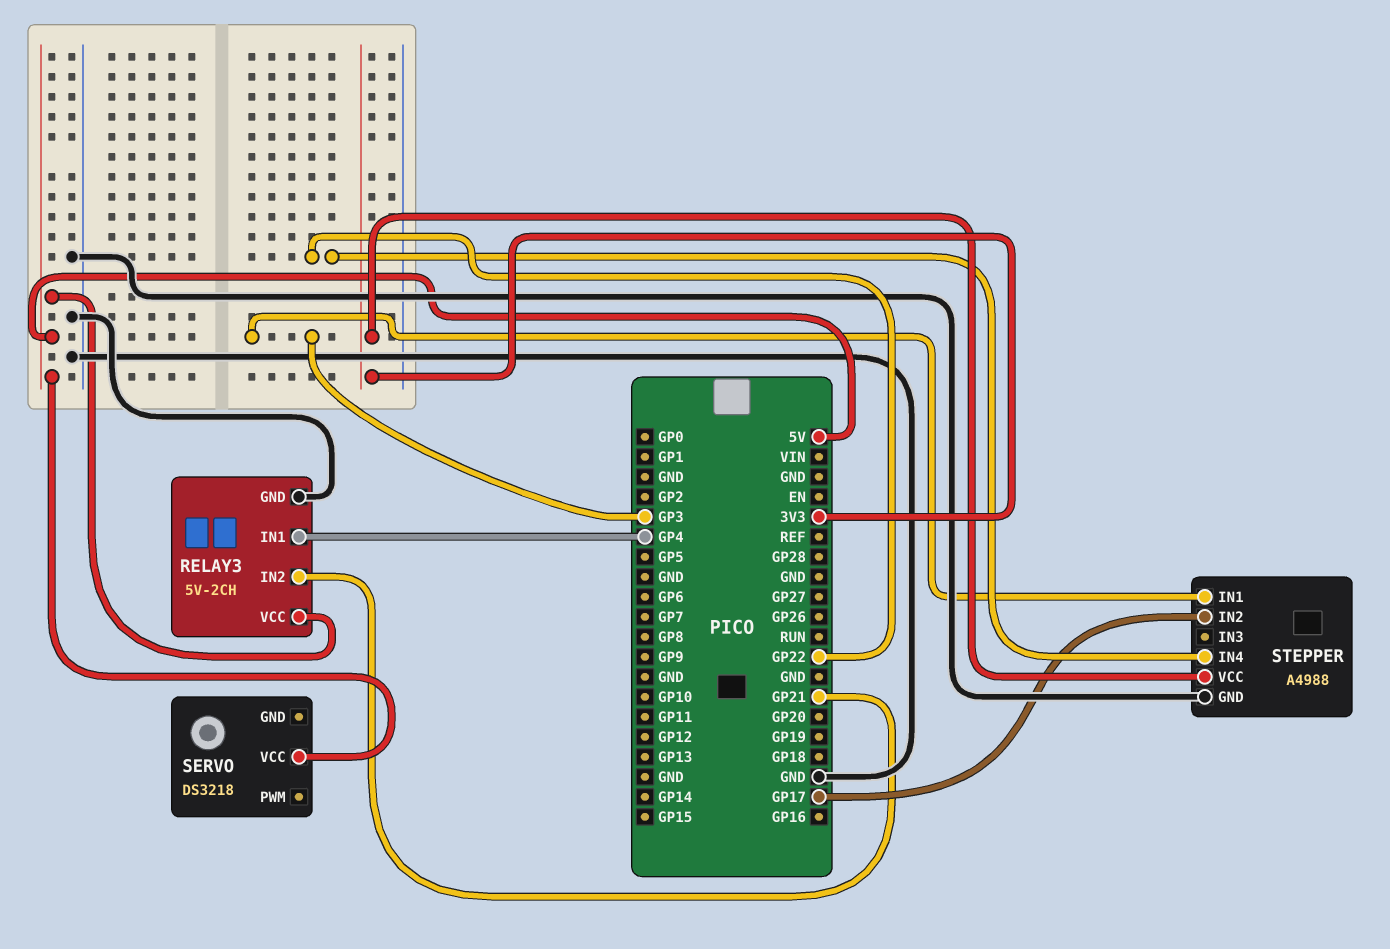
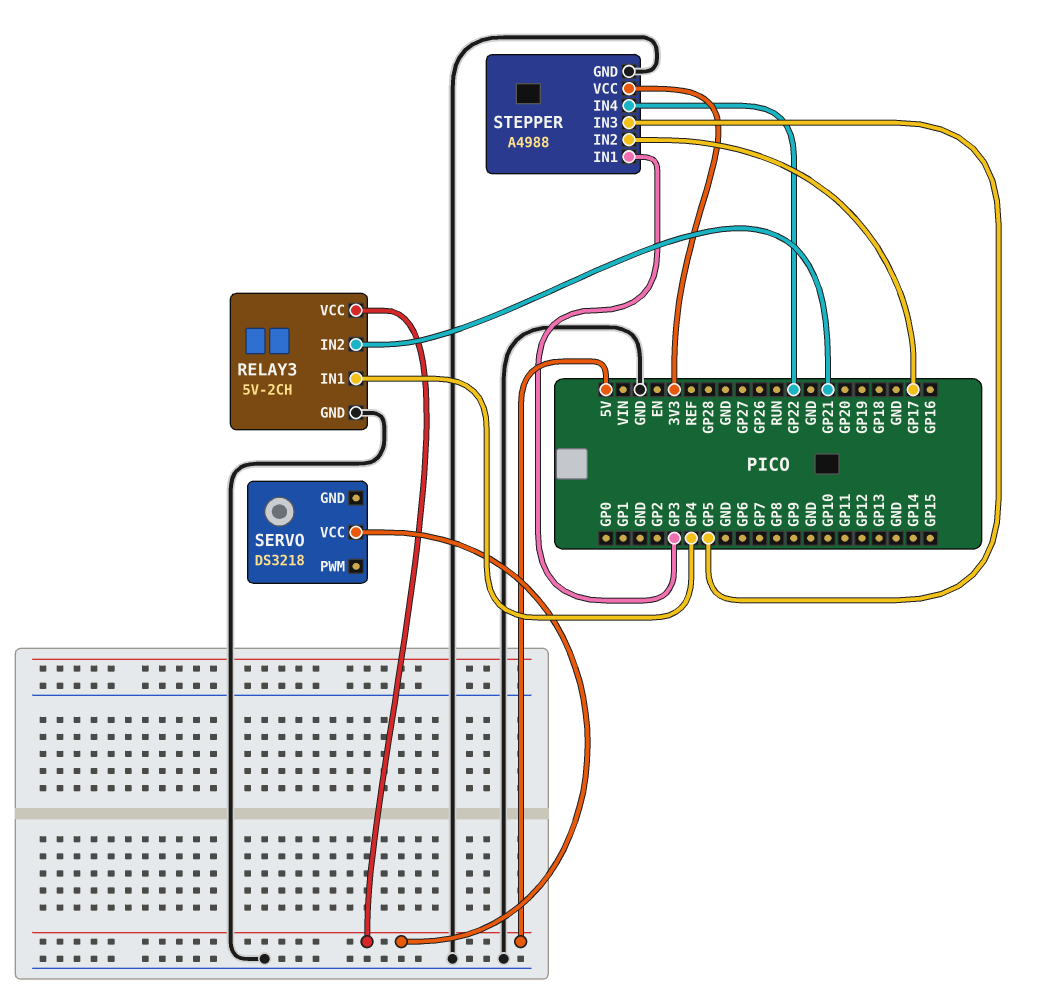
STEPPER pin IN3: none -> GP5

